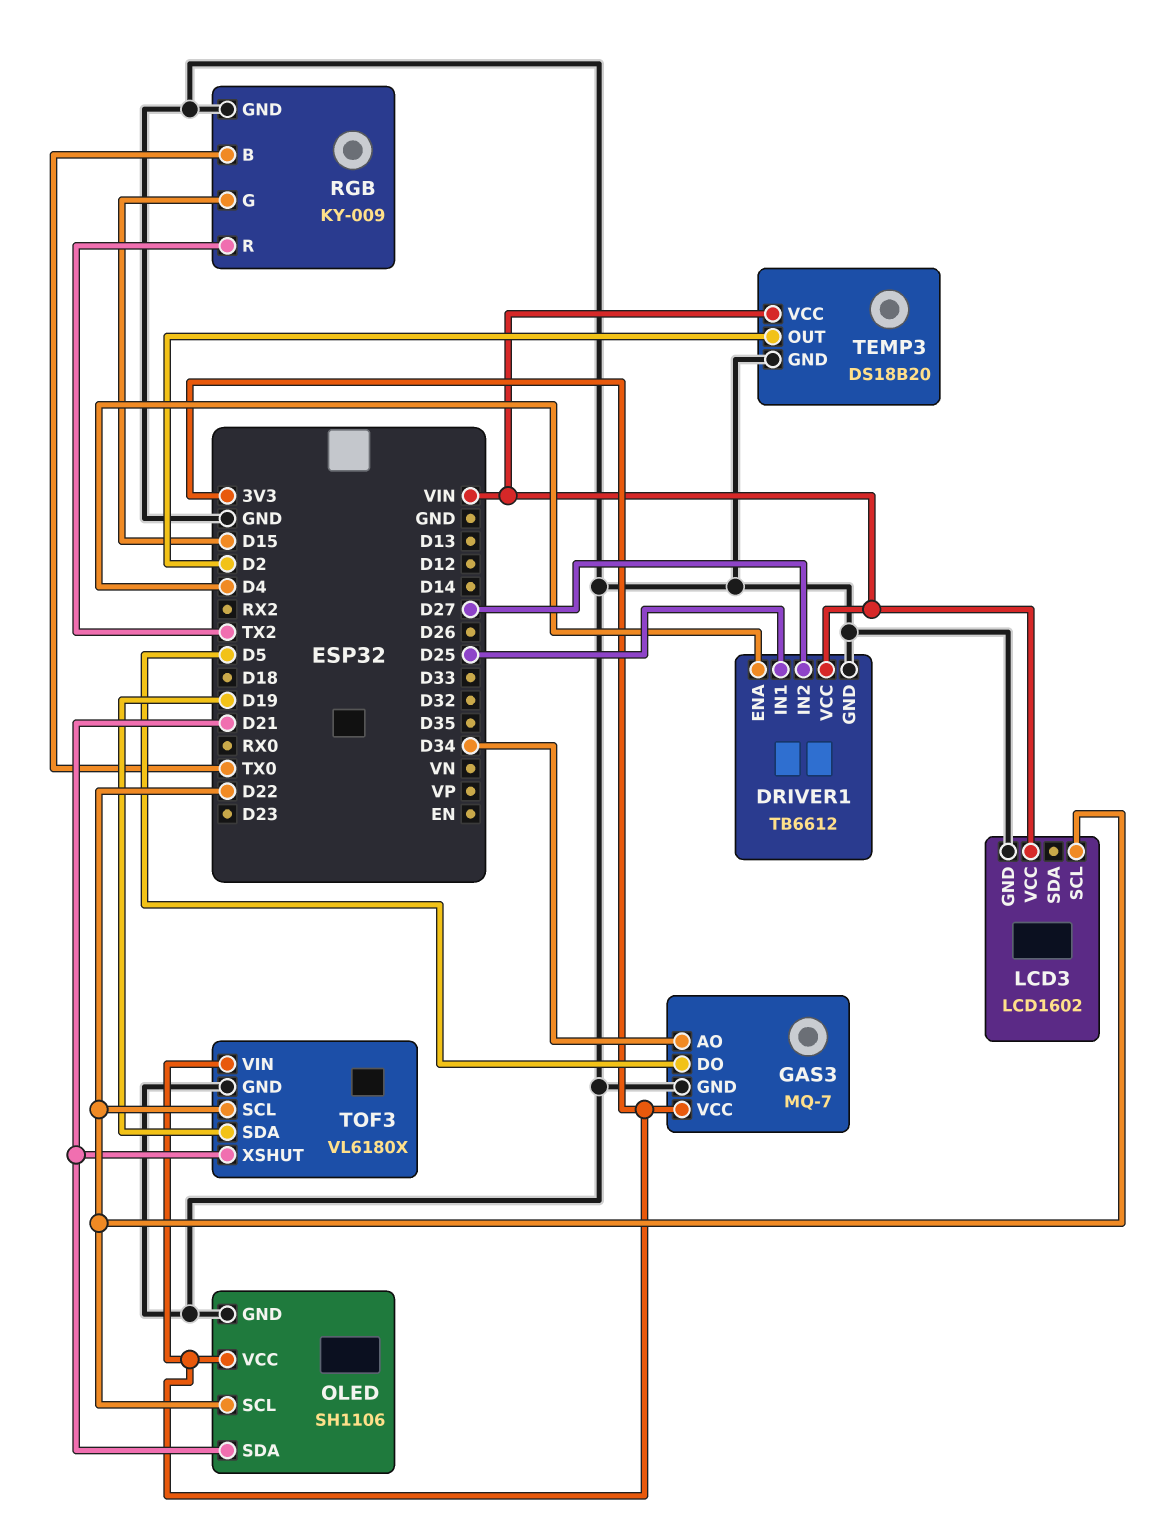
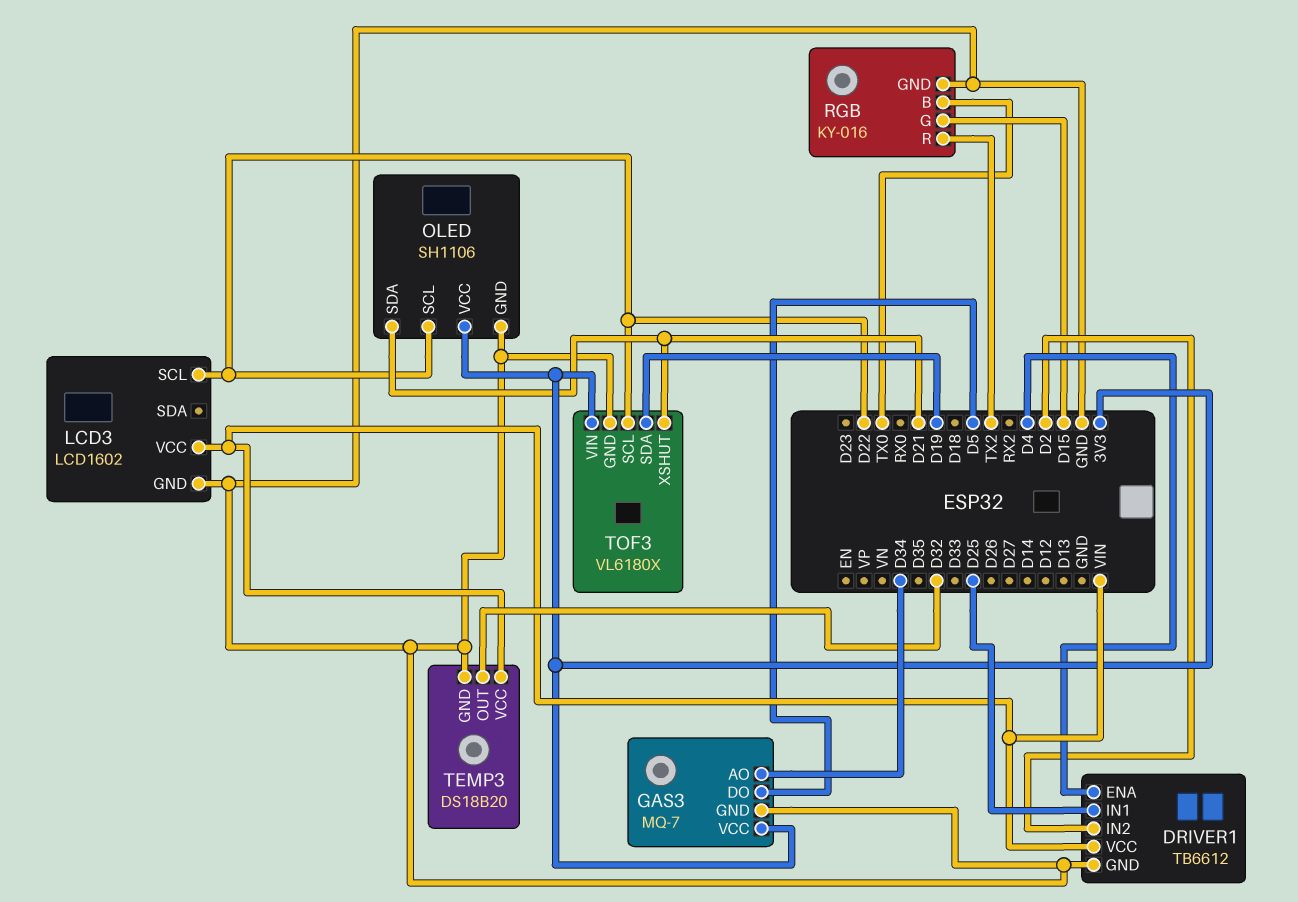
DRIVER1 pin IN2: D27 -> D2
RGB: KY-009 -> KY-016
TEMP3 pin OUT: D2 -> D32

